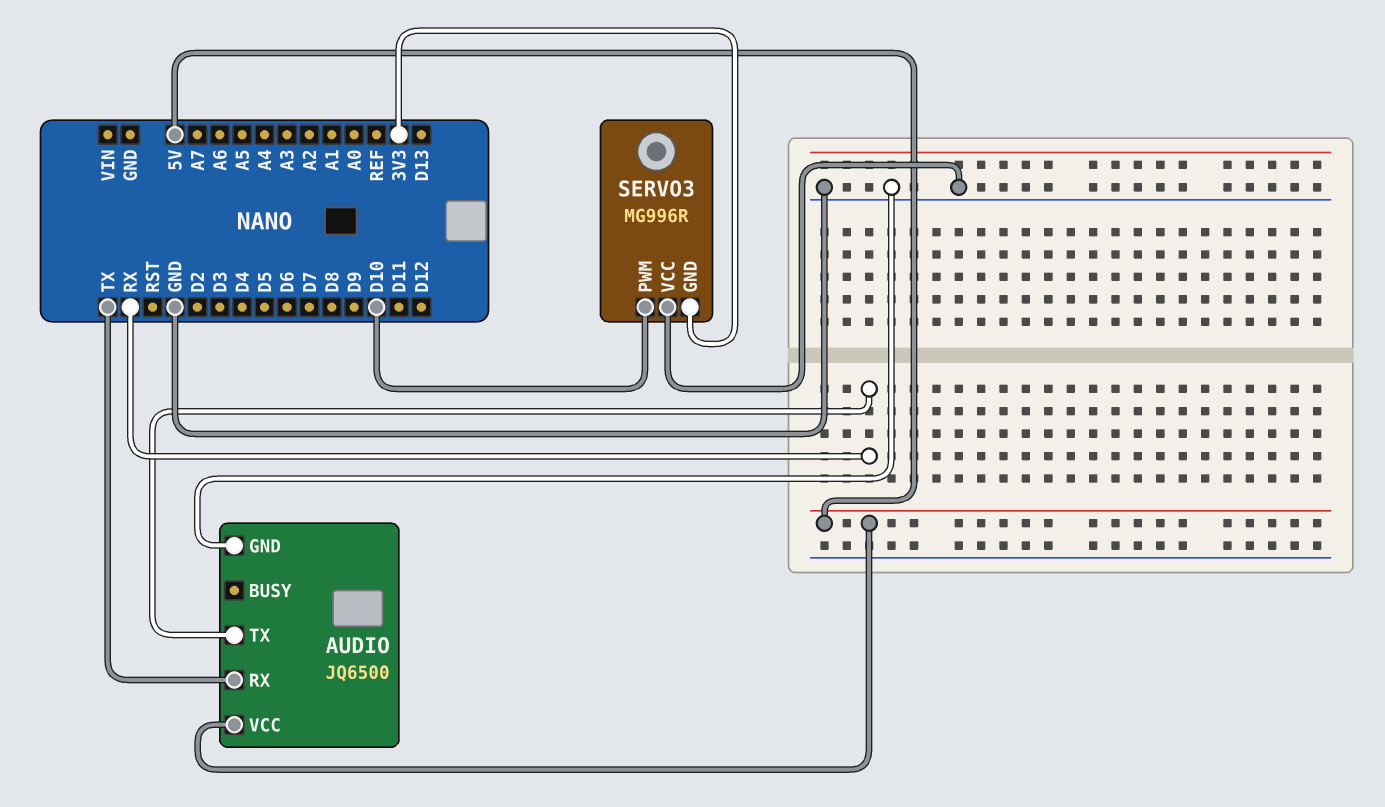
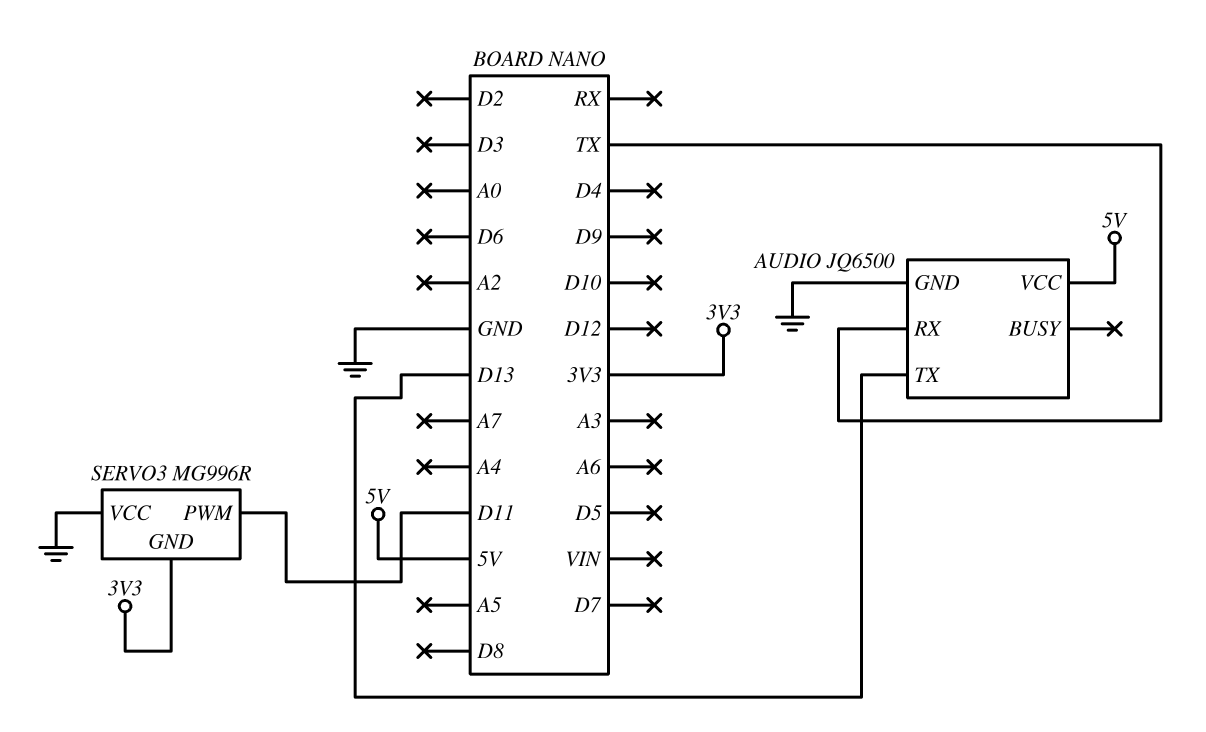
AUDIO pin TX: RX -> D13
SERVO3 pin PWM: D10 -> D11

